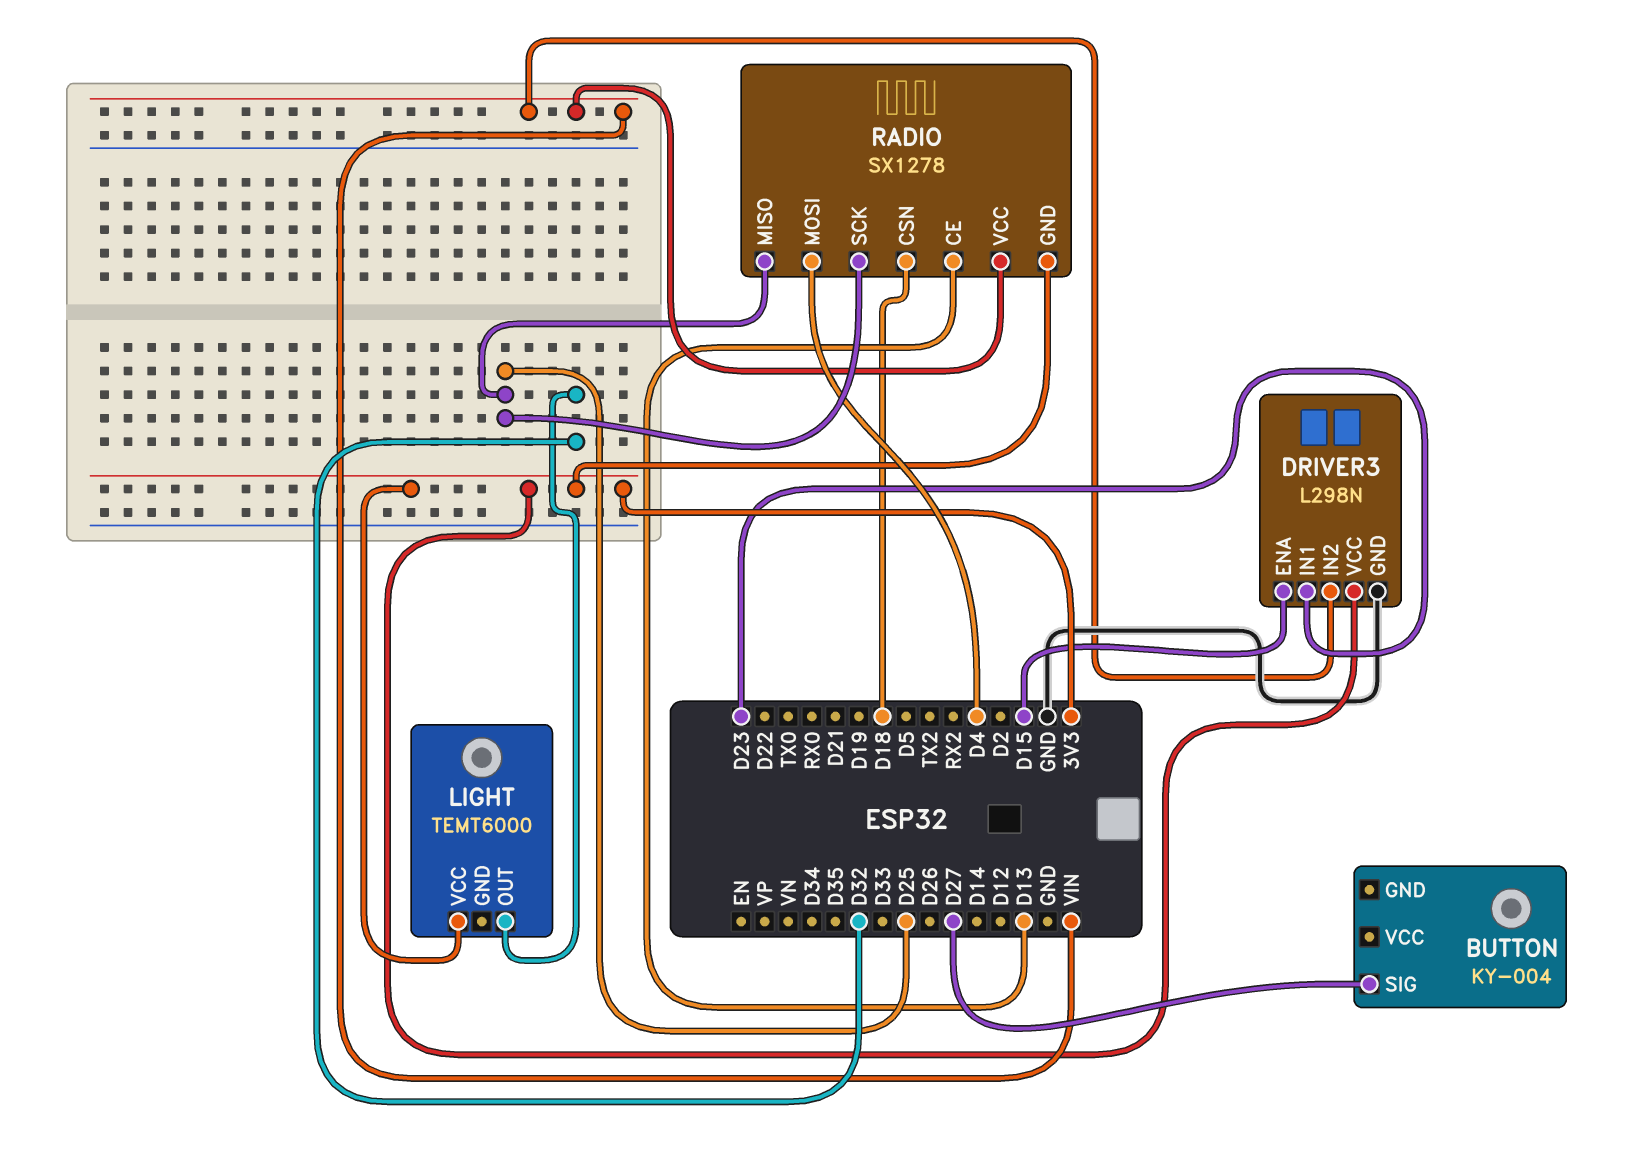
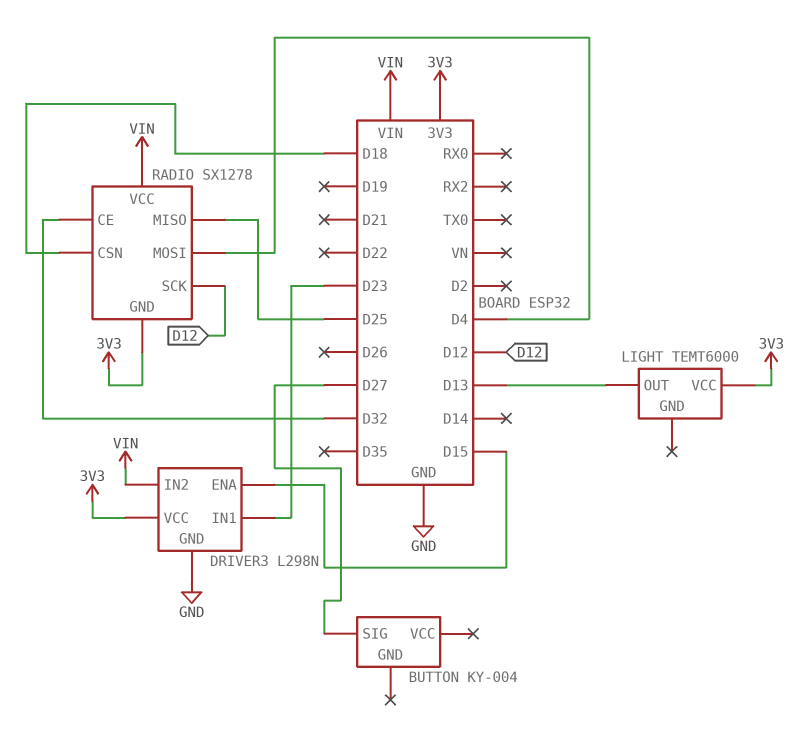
LIGHT pin OUT: D32 -> D13
RADIO pin CE: D13 -> D32
RADIO pin SCK: D25 -> D12

